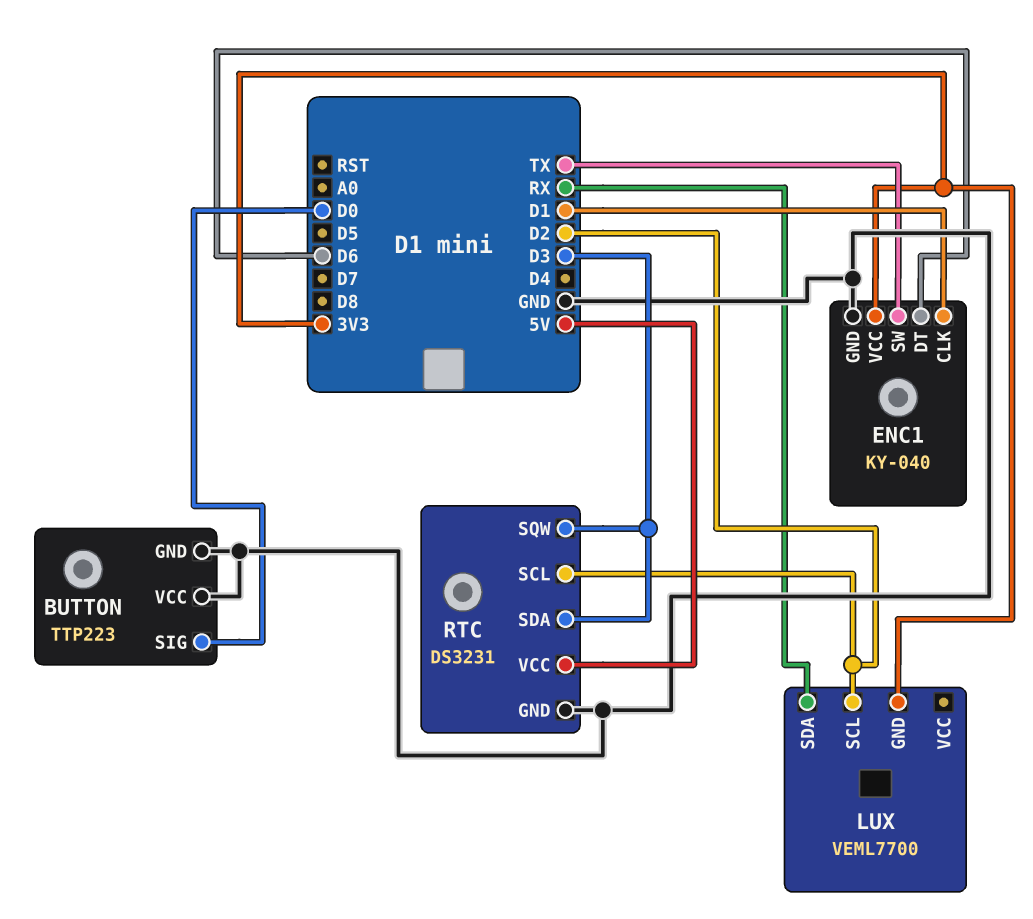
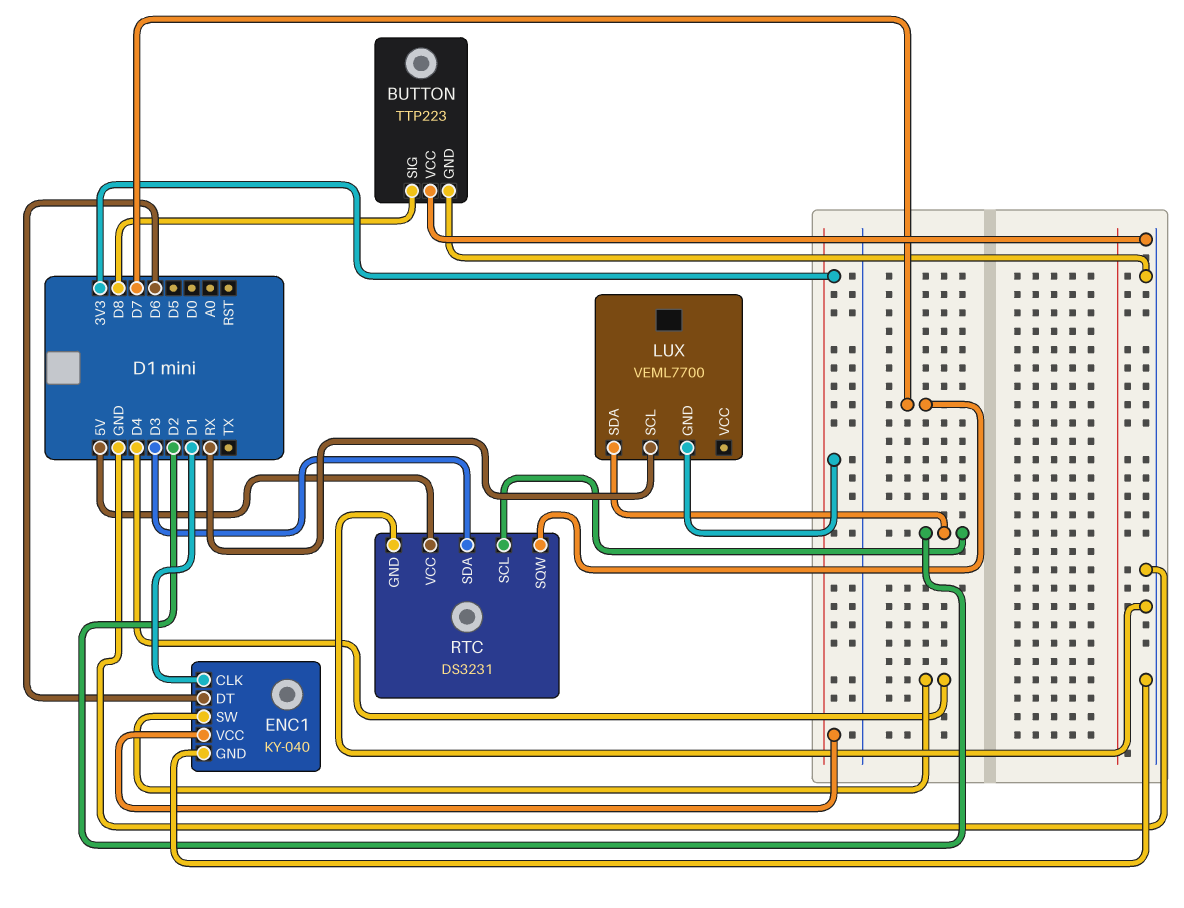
BUTTON pin SIG: D0 -> D8
ENC1 pin SW: TX -> D4
LUX pin SCL: D2 -> RX
LUX pin SDA: RX -> D2
RTC pin SQW: D3 -> D7

